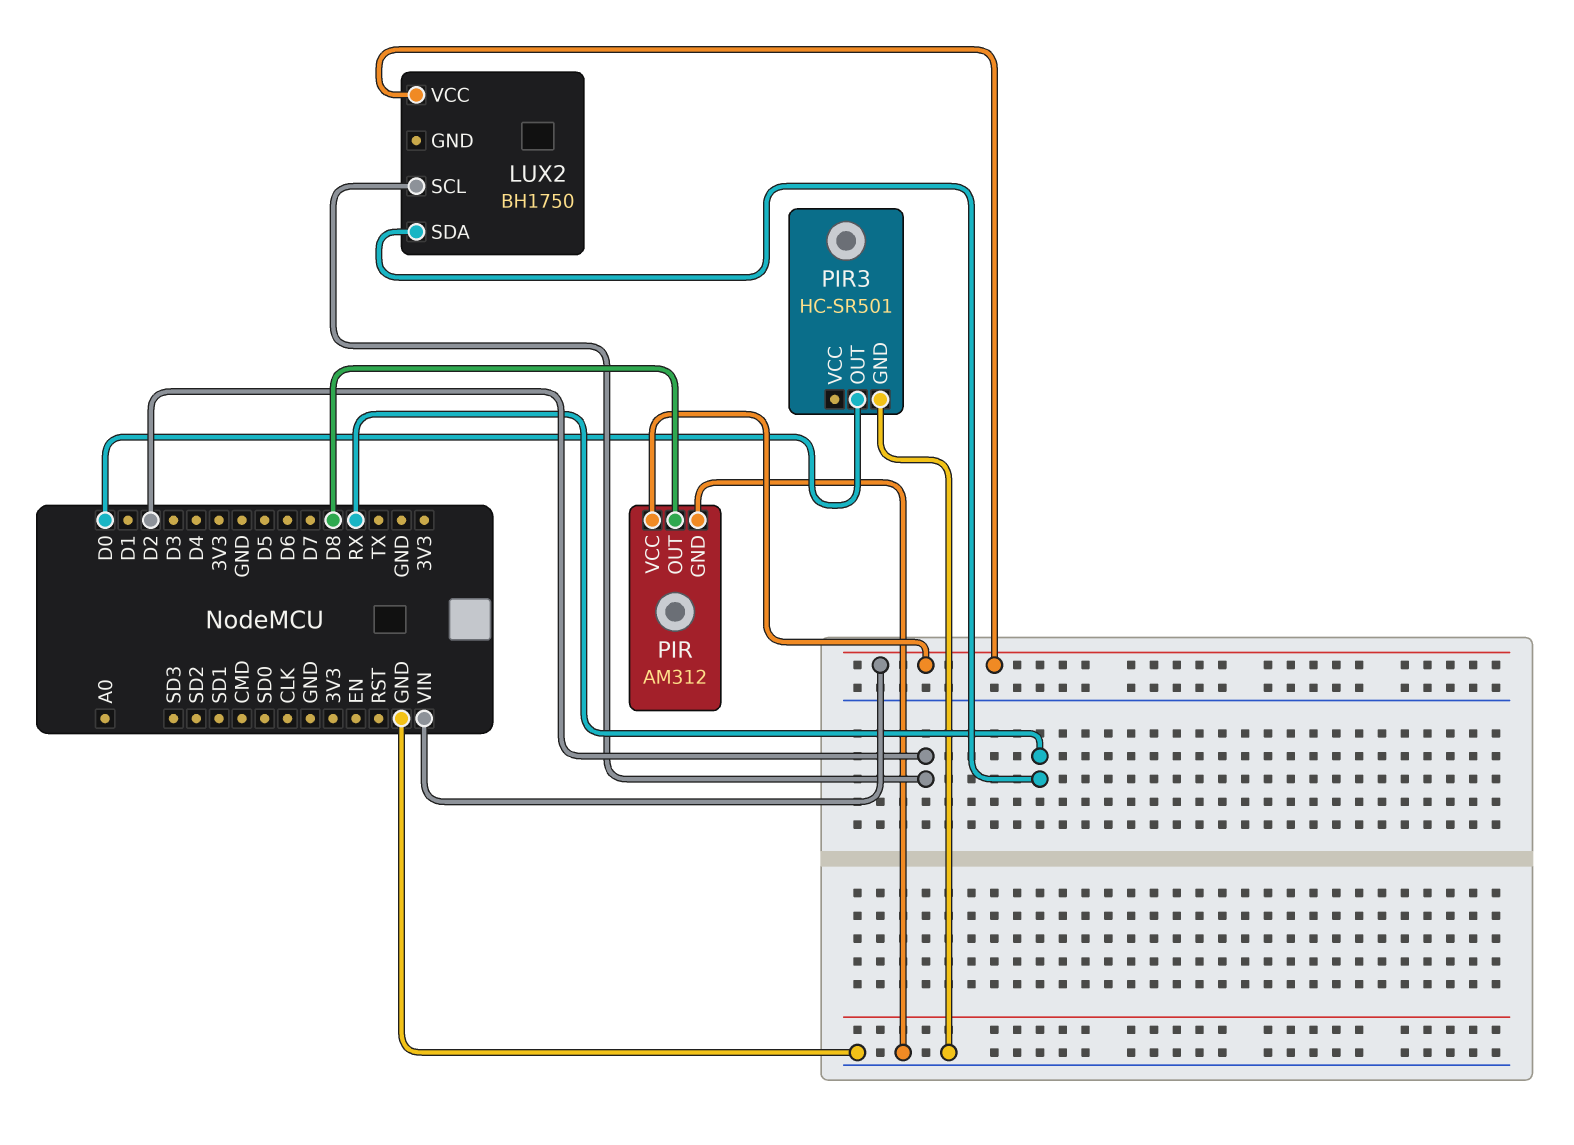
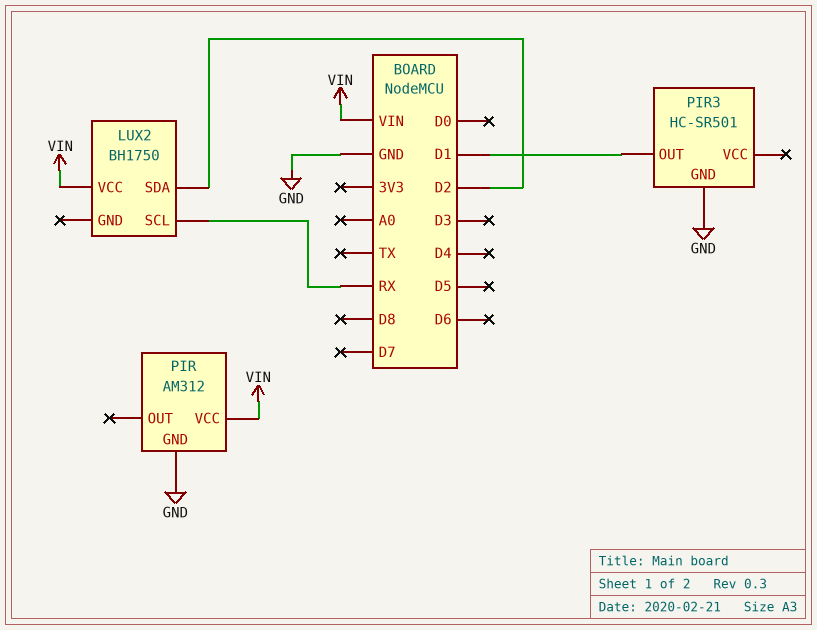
LUX2 pin SCL: D2 -> RX
LUX2 pin SDA: RX -> D2
PIR pin OUT: D8 -> none
PIR3 pin OUT: D0 -> D1

